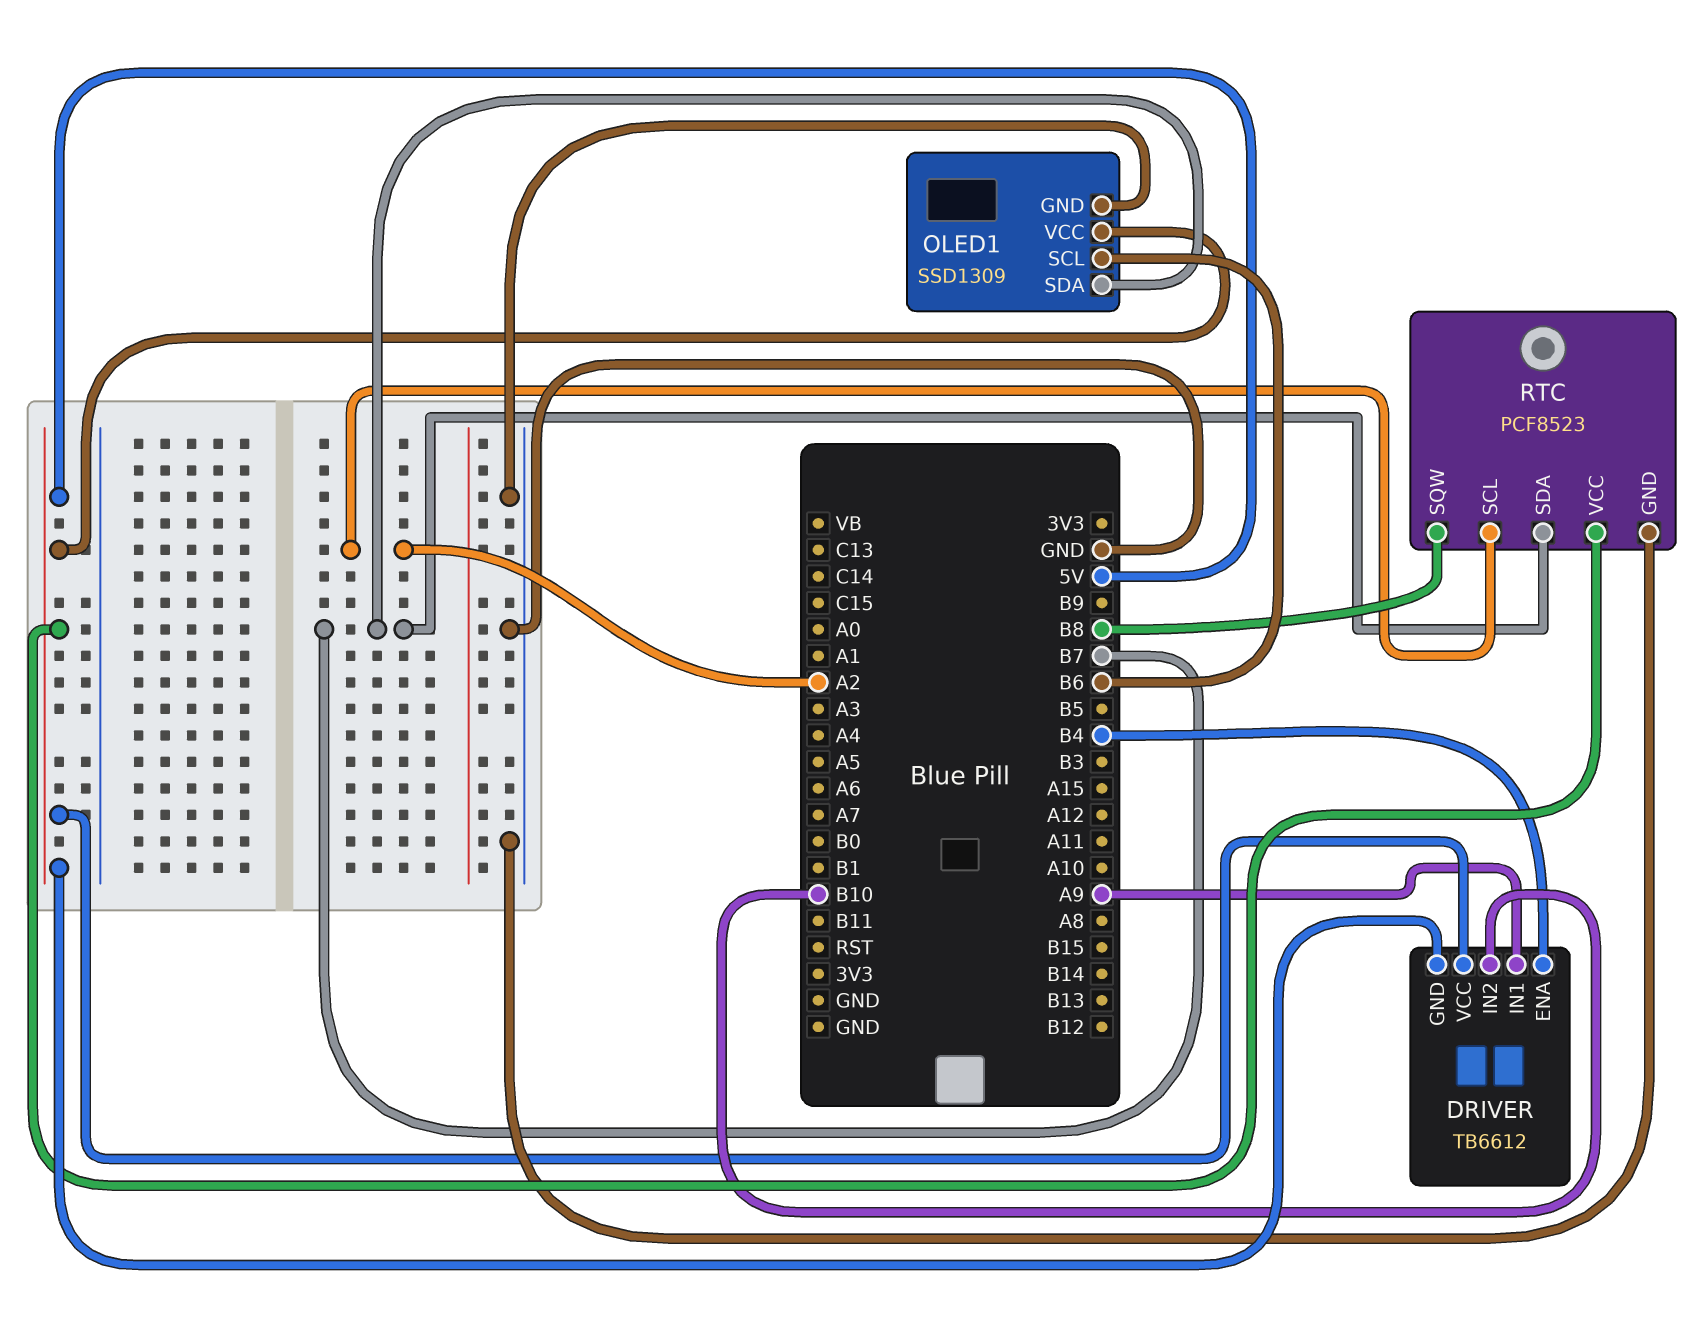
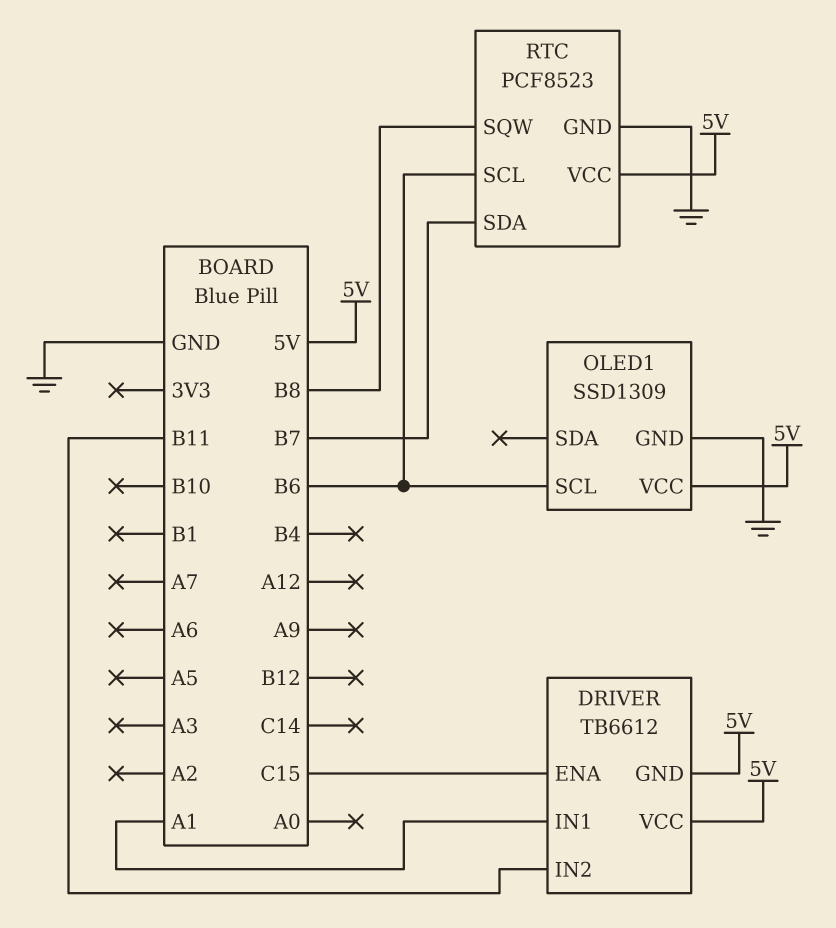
DRIVER pin ENA: B4 -> C15
DRIVER pin IN1: A9 -> A1
DRIVER pin IN2: B10 -> B11
OLED1 pin SDA: B7 -> none
RTC pin SCL: A2 -> B6

